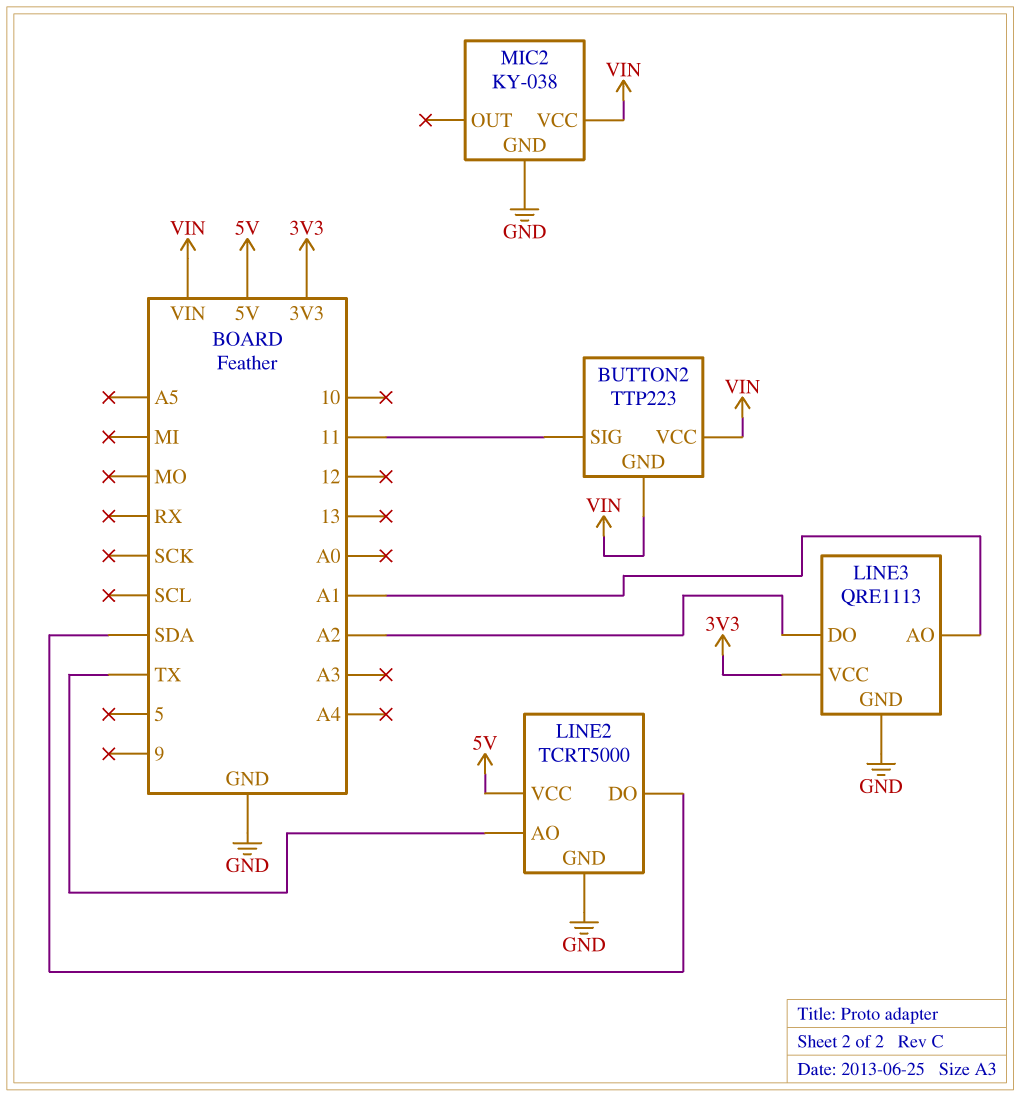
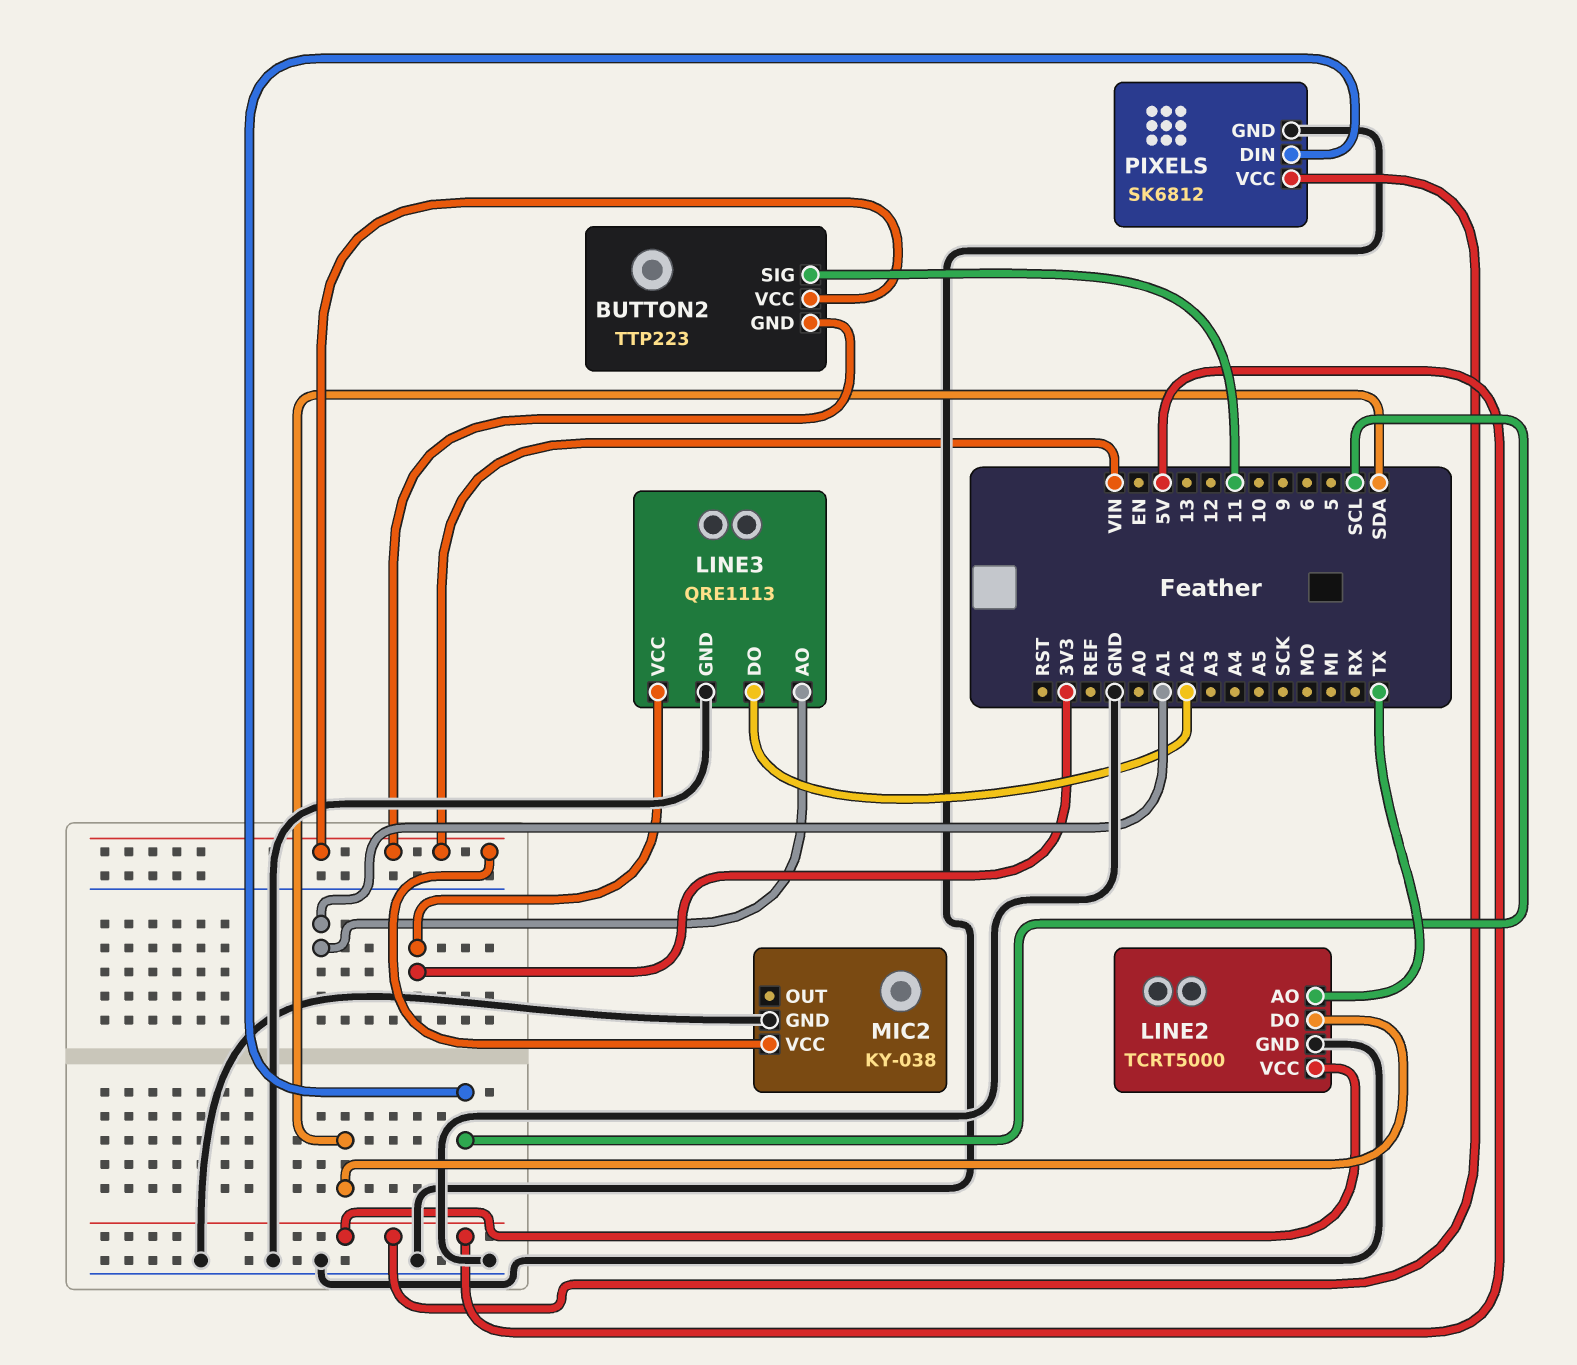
PIXELS: none -> SK6812
PIXELS pin DIN: none -> SCL
PIXELS pin GND: none -> GND
PIXELS pin VCC: none -> 5V

